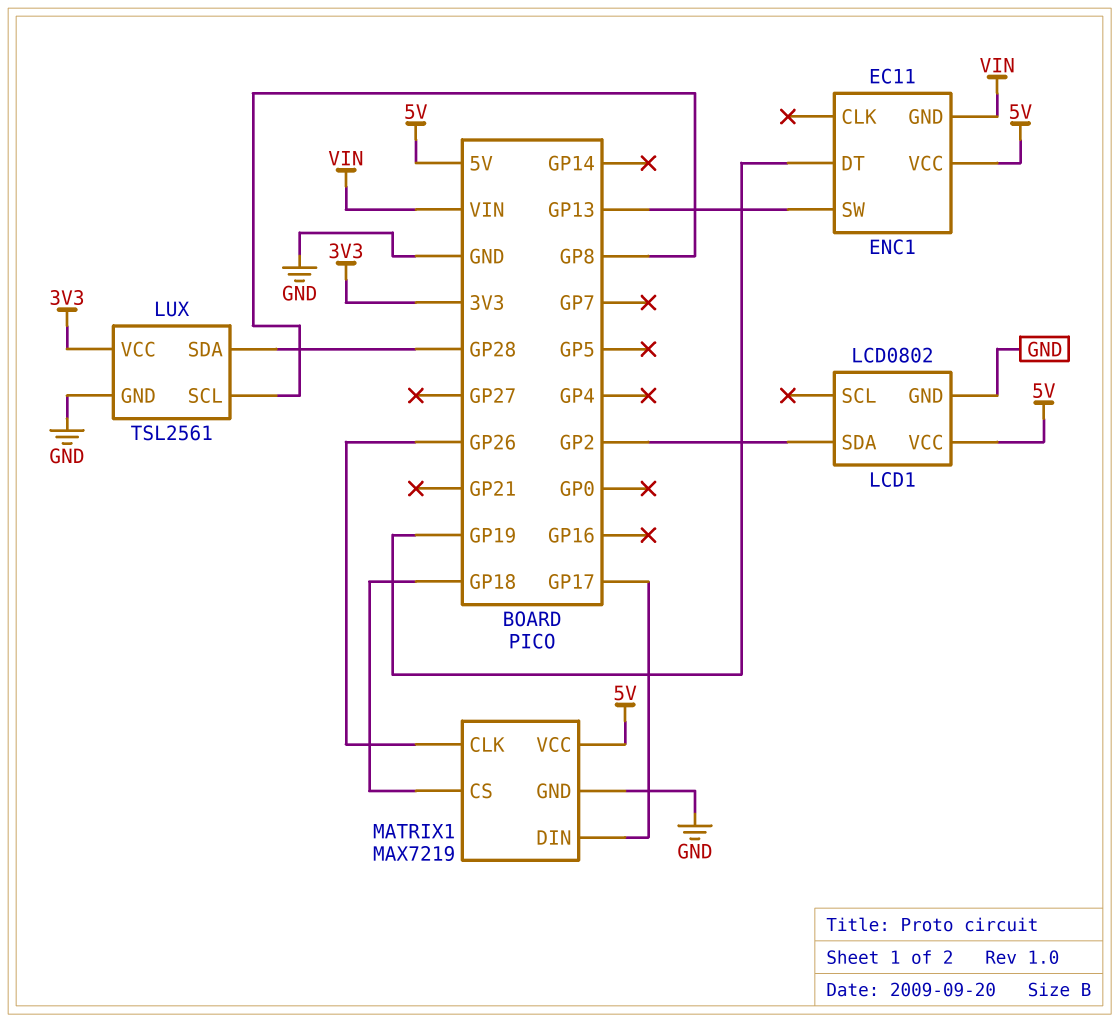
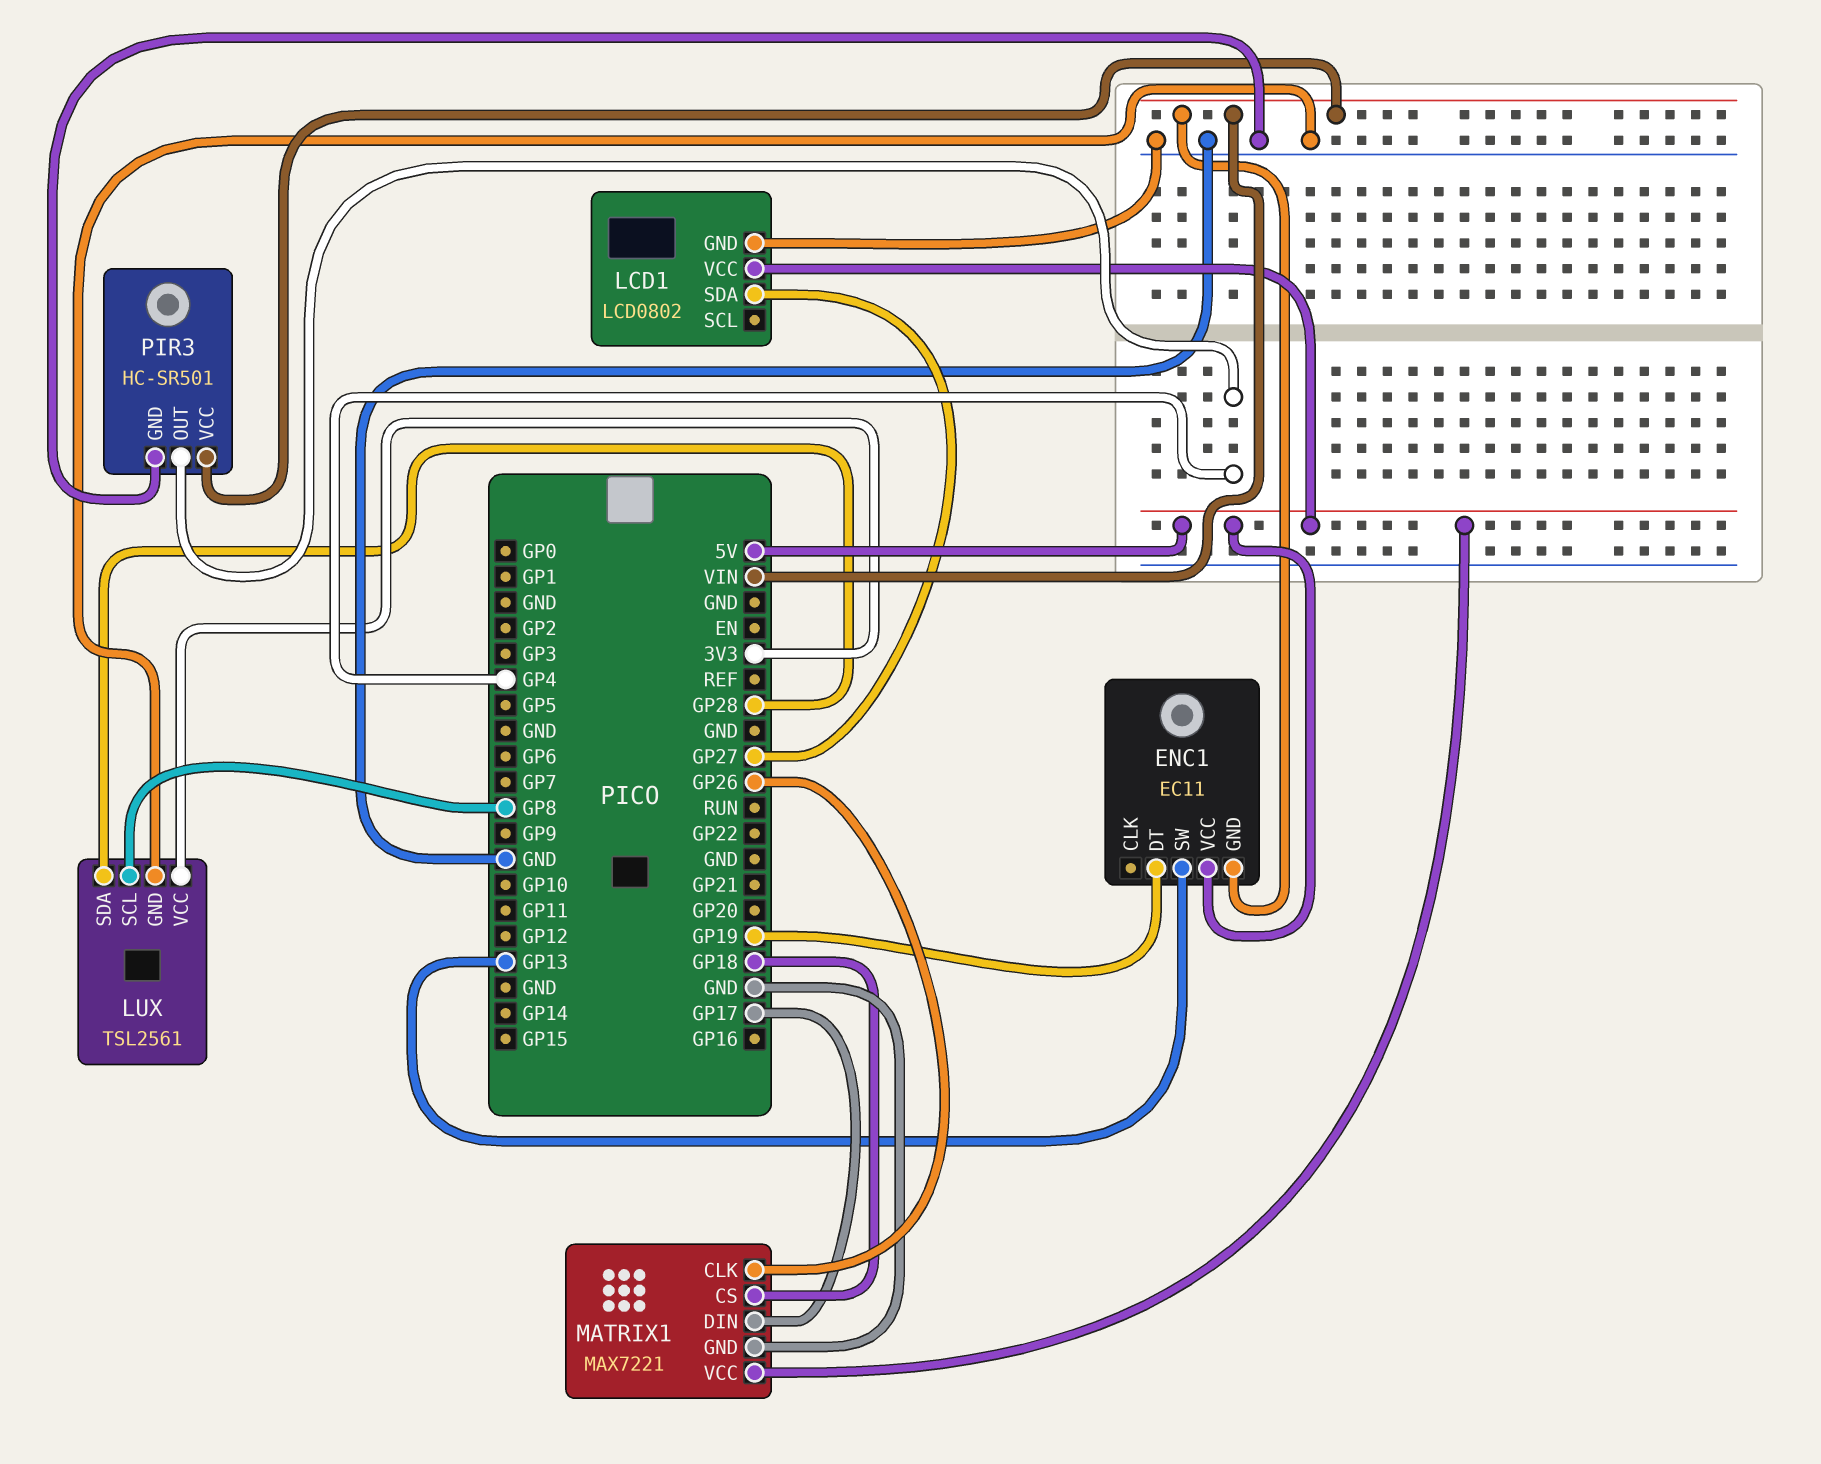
LCD1 pin SDA: GP2 -> GP27
MATRIX1: MAX7219 -> MAX7221
PIR3: none -> HC-SR501
PIR3 pin GND: none -> GND
PIR3 pin OUT: none -> GP4
PIR3 pin VCC: none -> VIN

